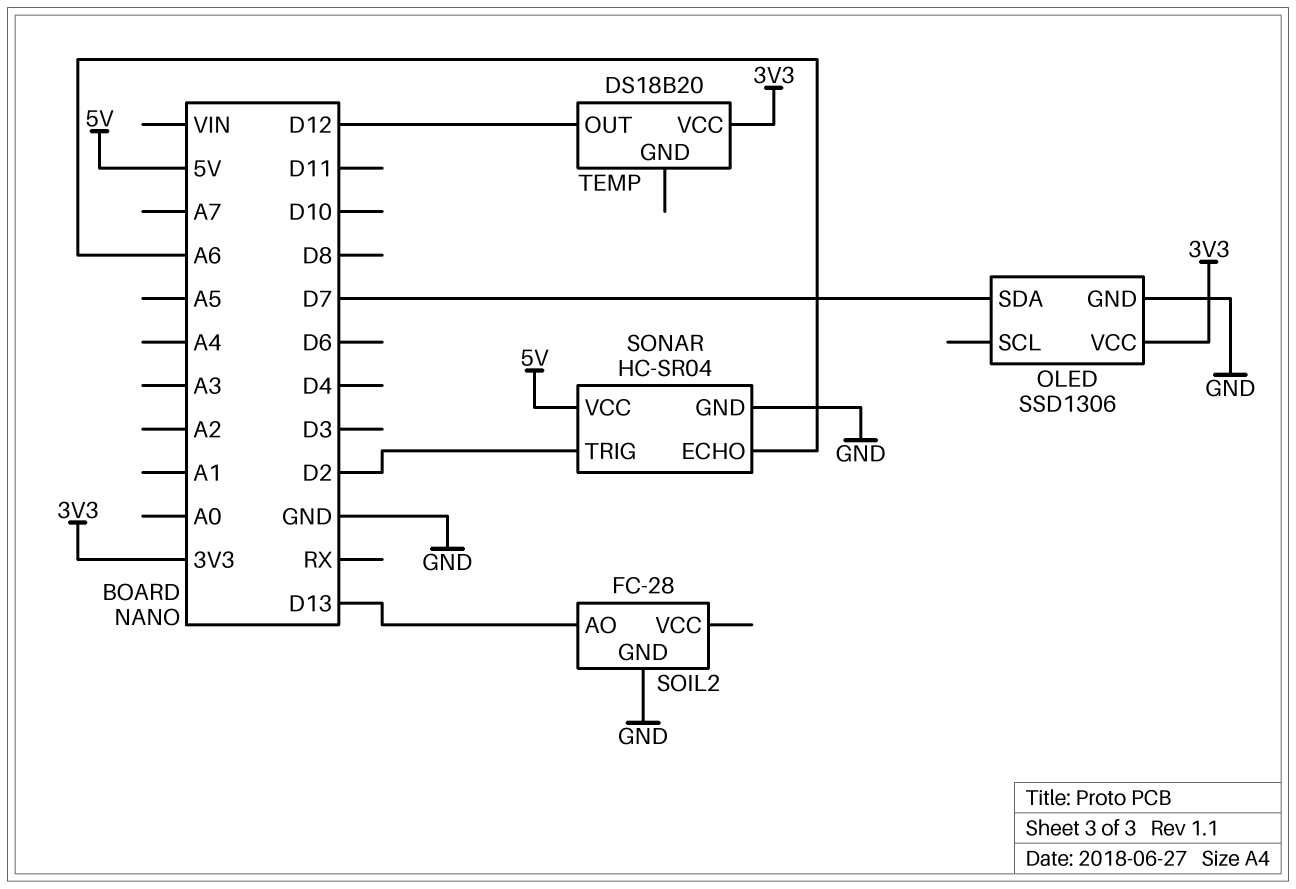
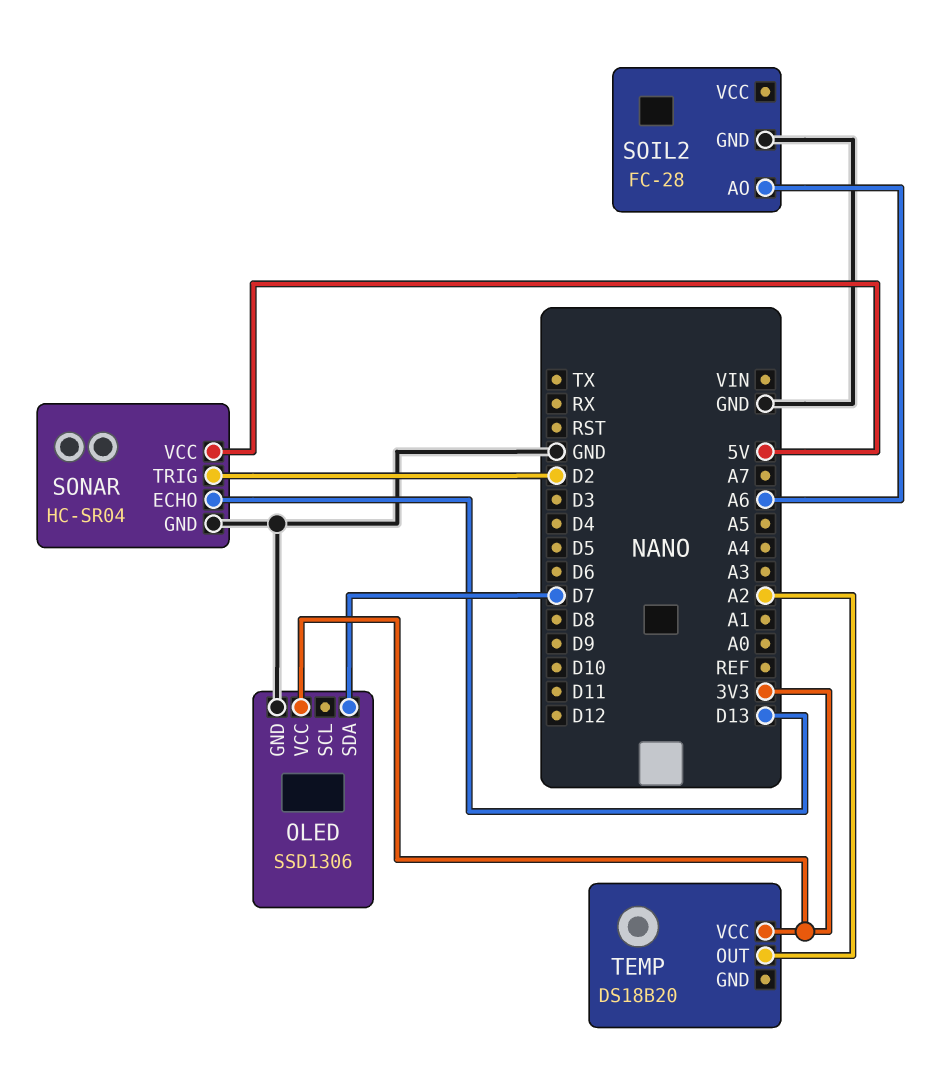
SOIL2 pin AO: D13 -> A6
SONAR pin ECHO: A6 -> D13
TEMP pin OUT: D12 -> A2

